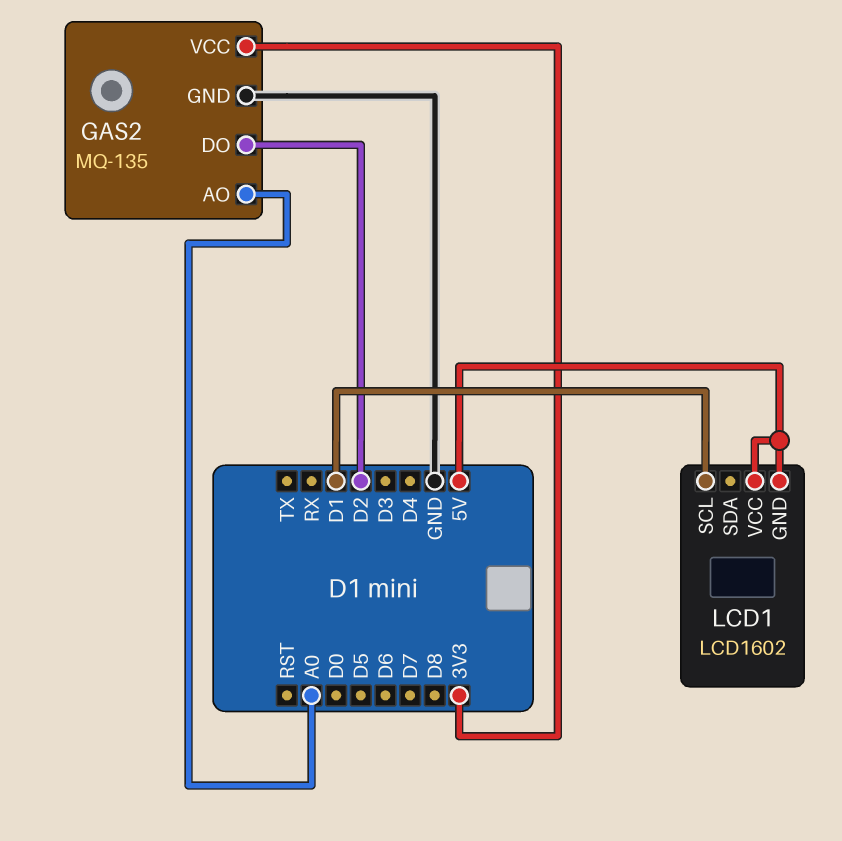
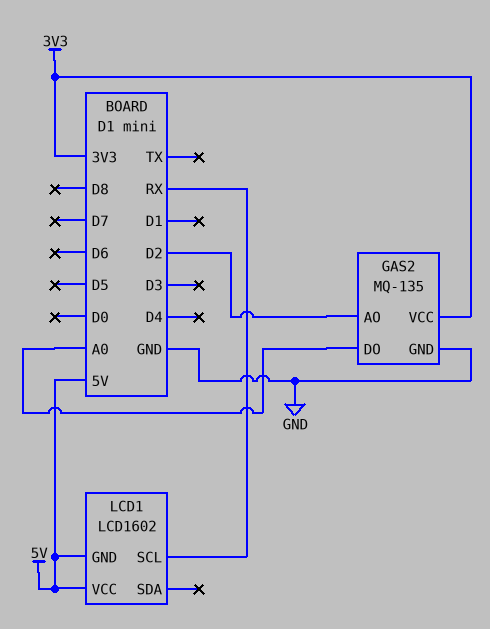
GAS2 pin AO: A0 -> D2
GAS2 pin DO: D2 -> A0
LCD1 pin SCL: D1 -> RX

